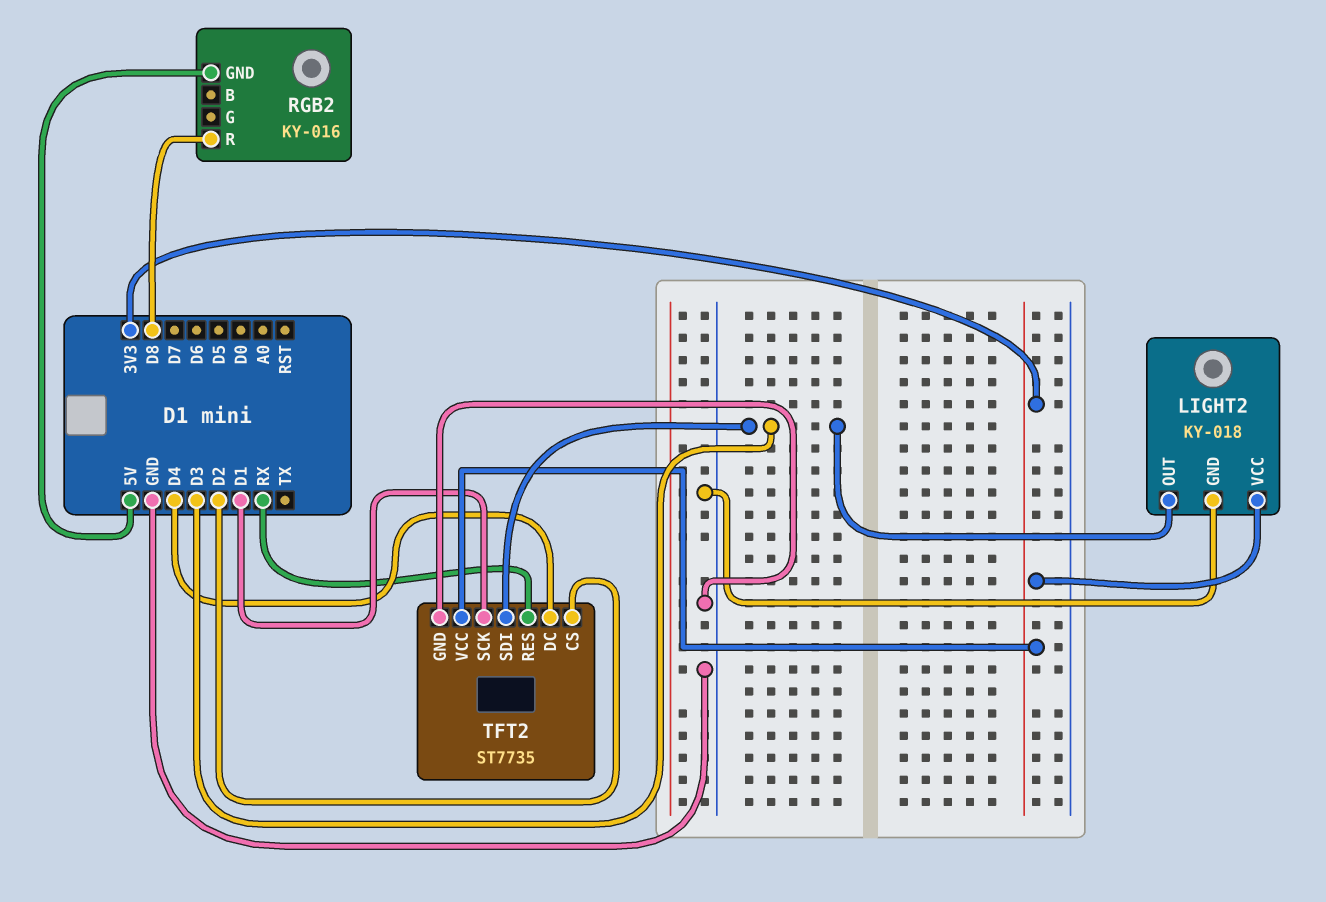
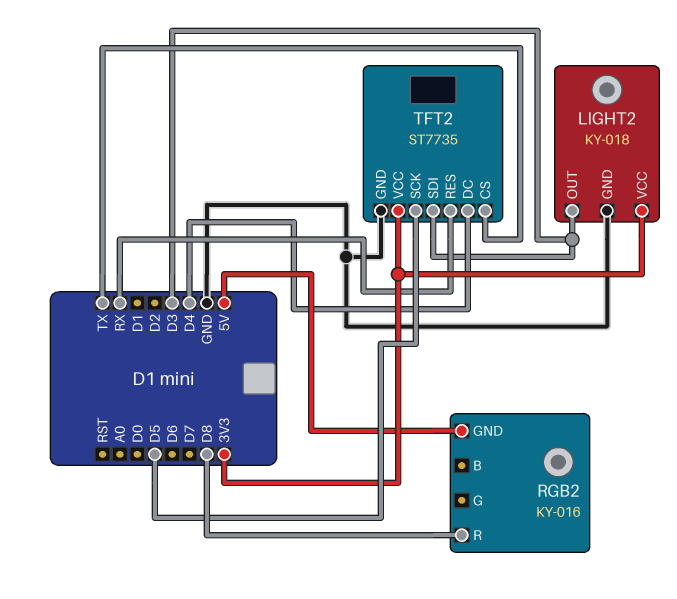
TFT2 pin CS: D2 -> TX
TFT2 pin SCK: D1 -> D5

